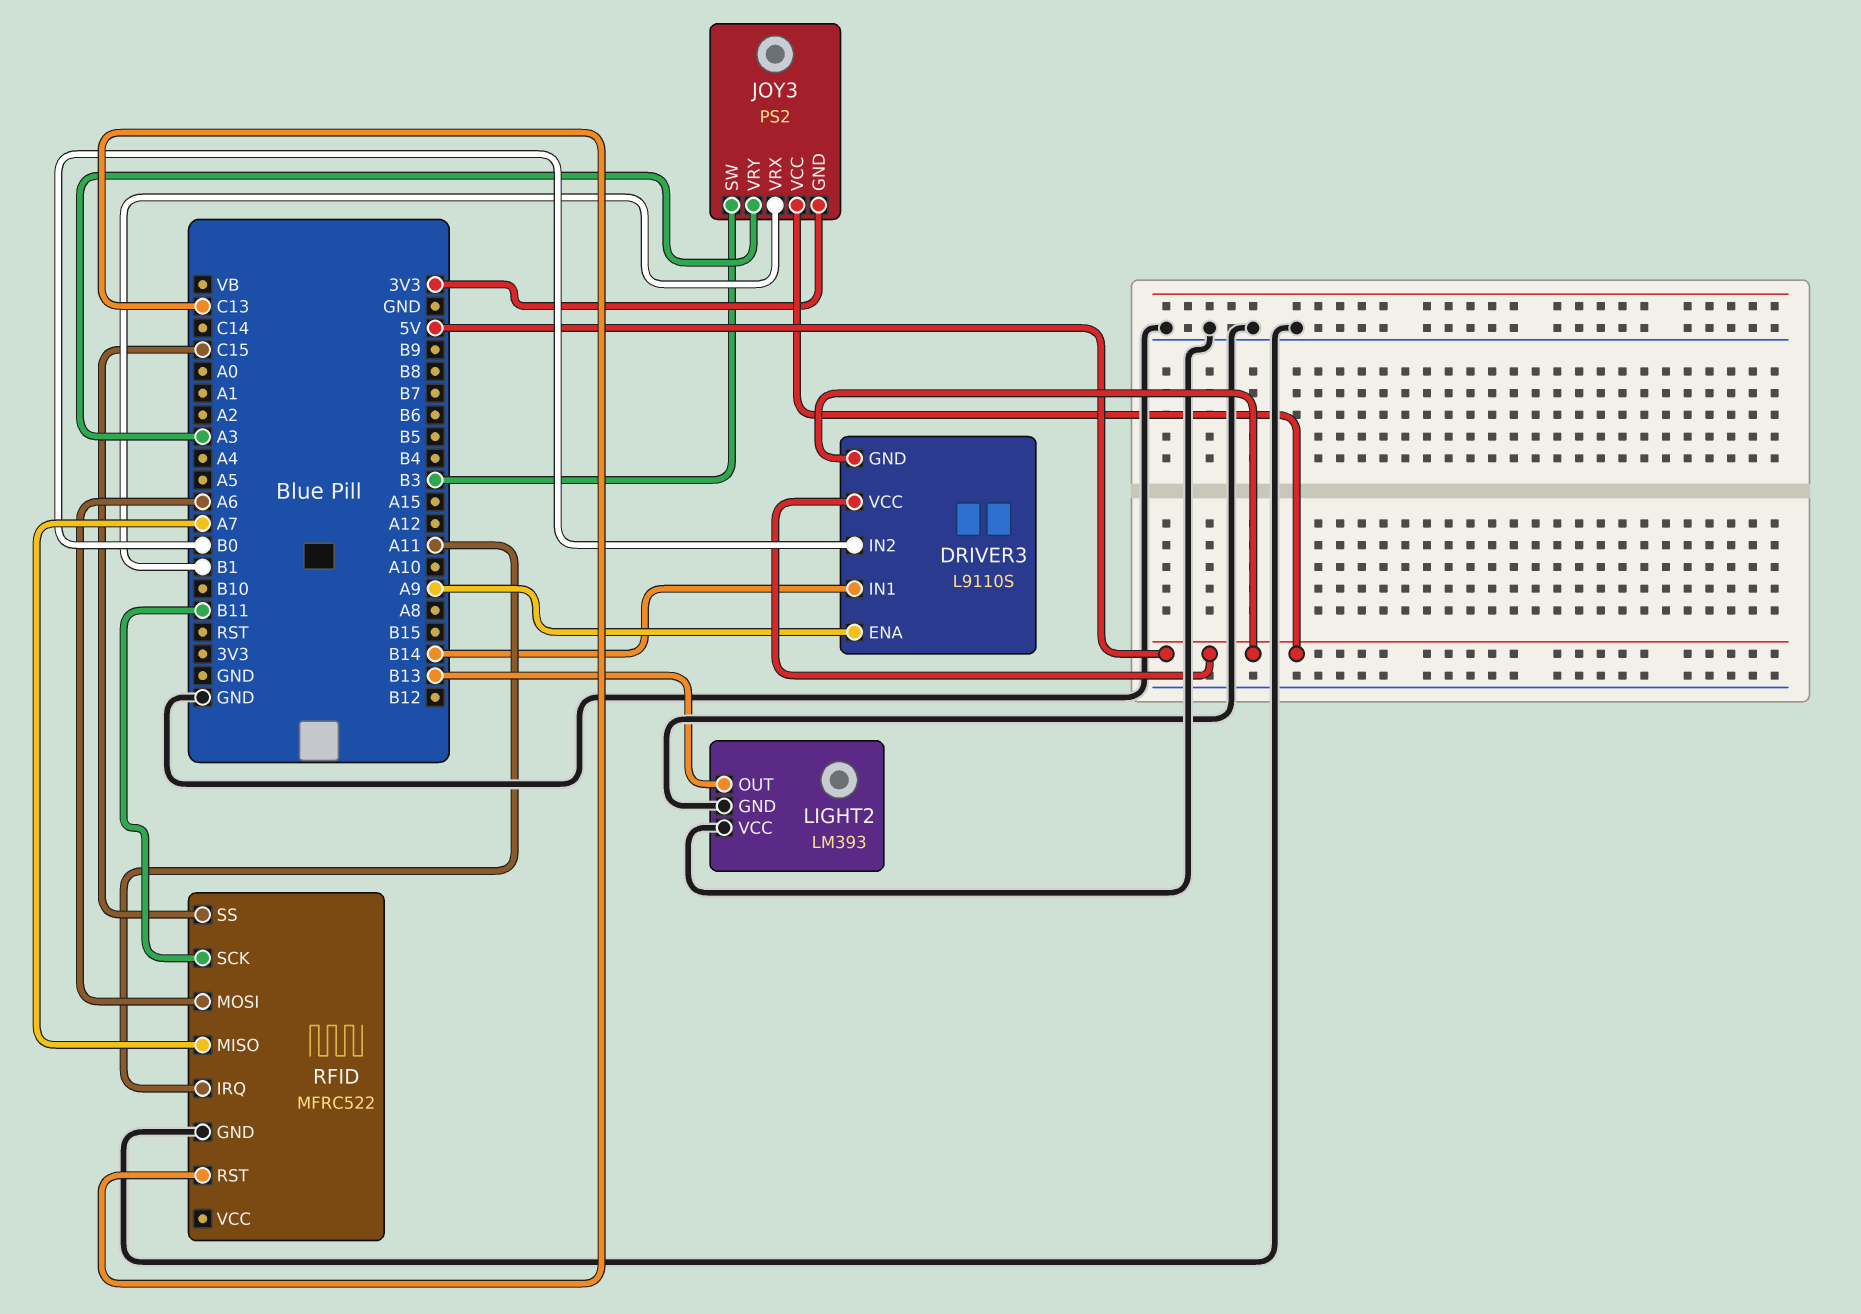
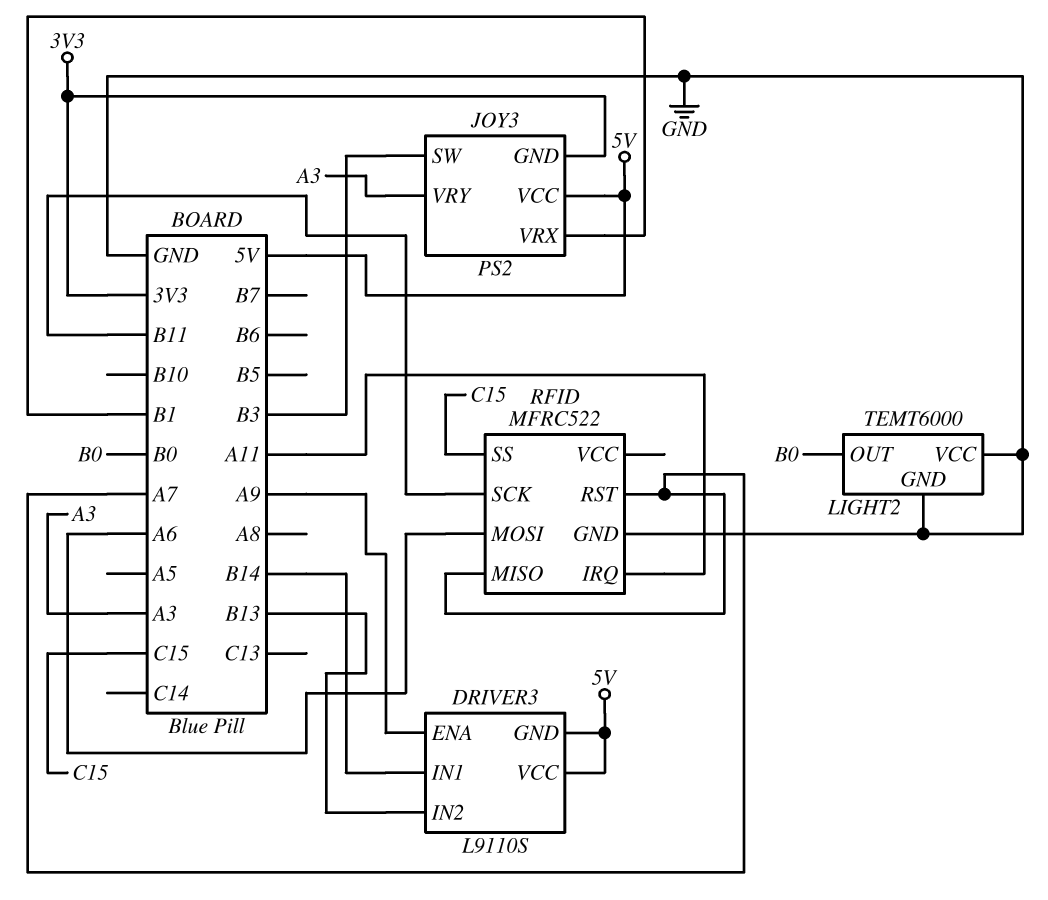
DRIVER3 pin IN2: B0 -> B13
LIGHT2: LM393 -> TEMT6000
LIGHT2 pin OUT: B13 -> B0
RFID pin RST: C13 -> A7

